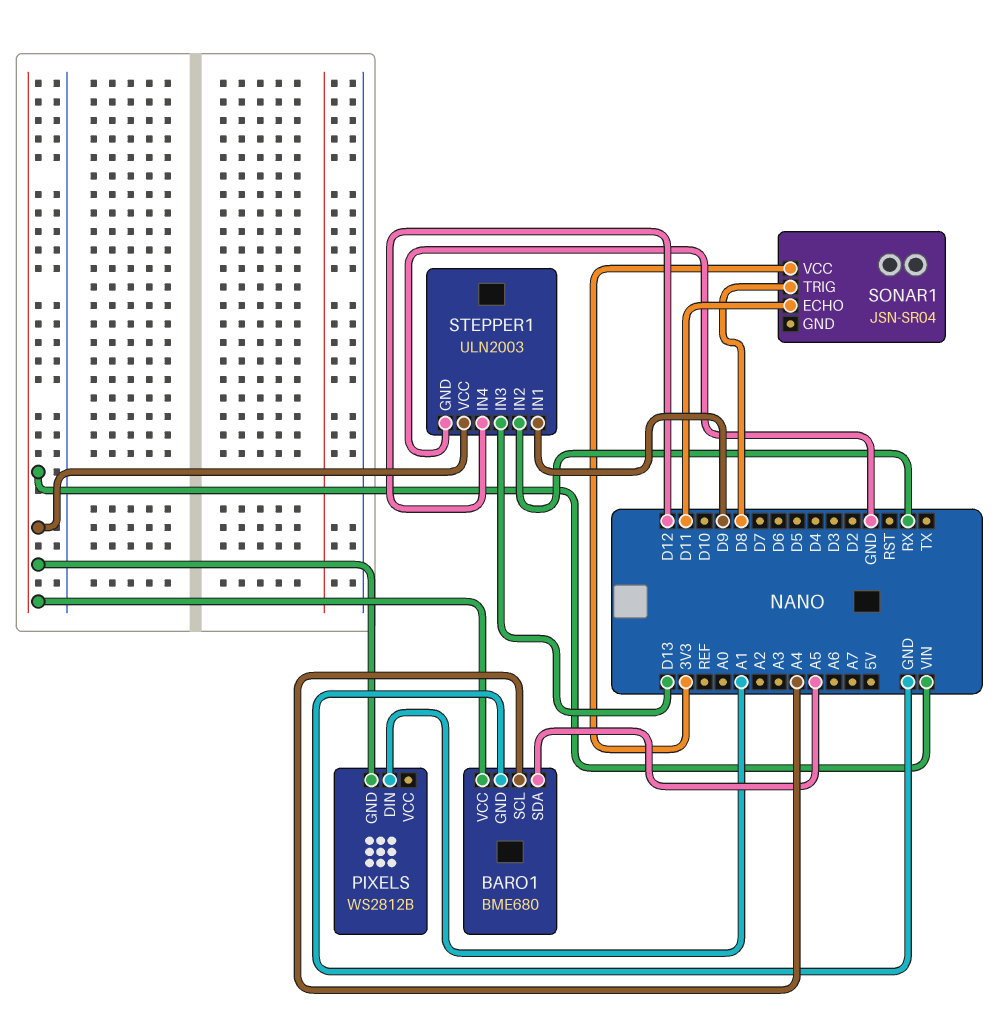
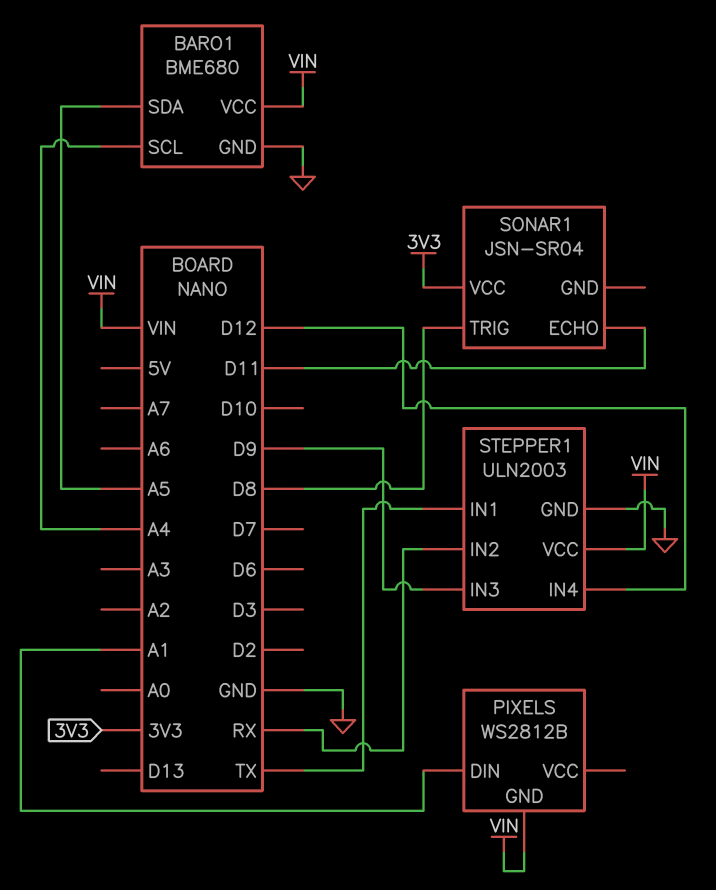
STEPPER1 pin IN1: D9 -> TX
STEPPER1 pin IN3: D13 -> D9

